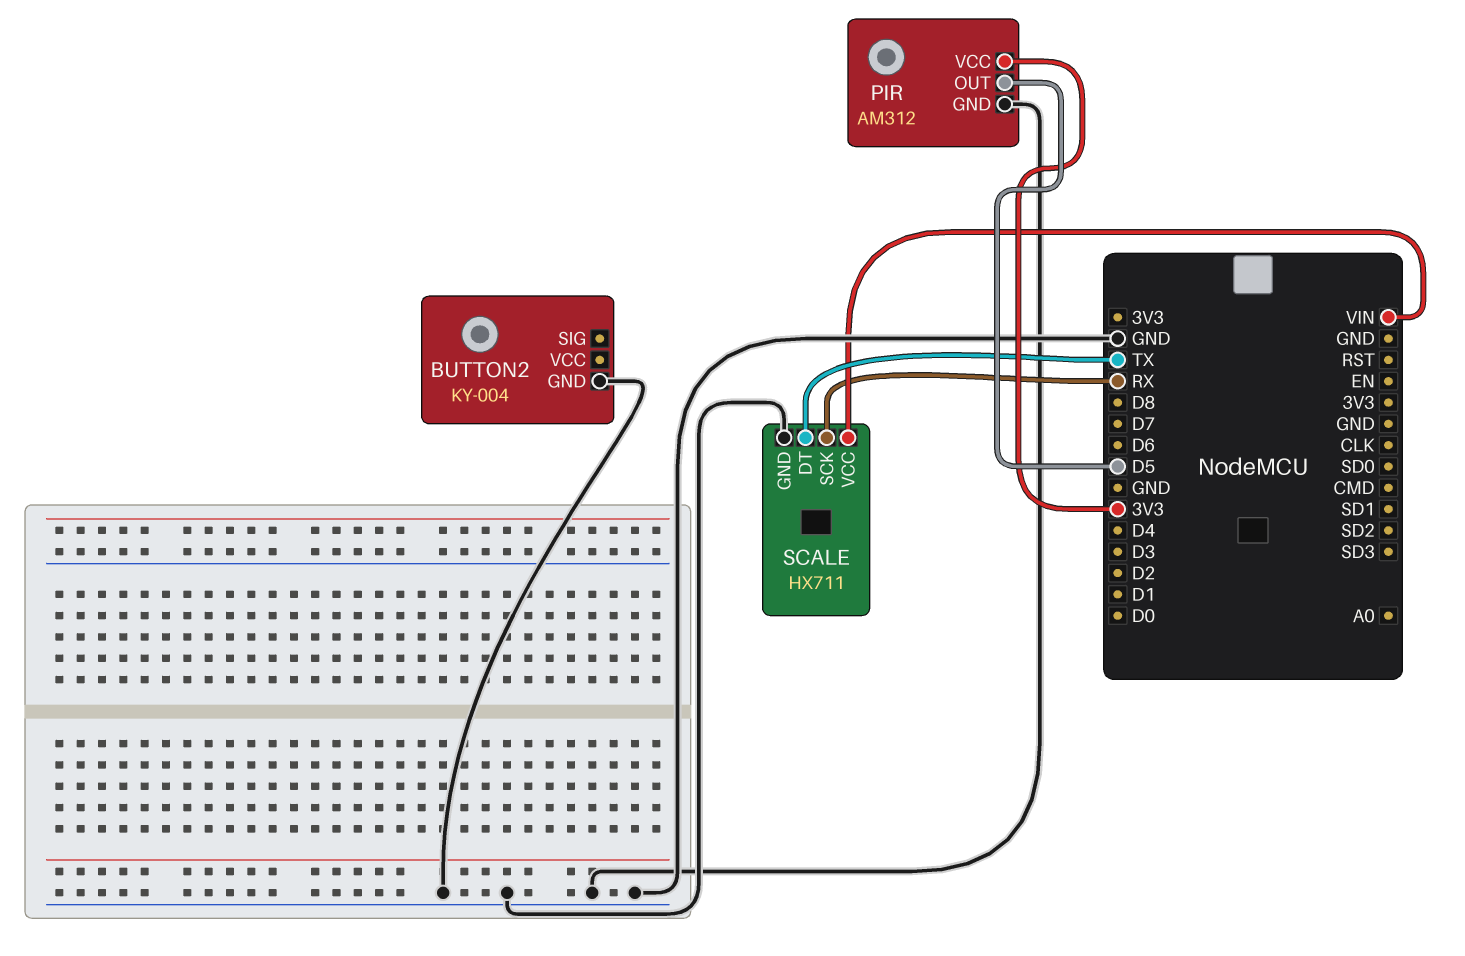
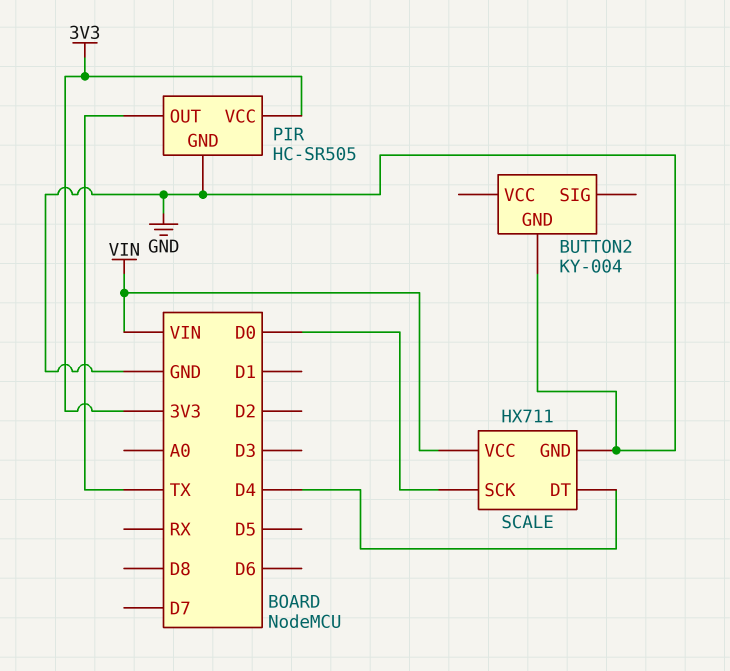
PIR: AM312 -> HC-SR505
PIR pin OUT: D5 -> TX
SCALE pin DT: TX -> D4
SCALE pin SCK: RX -> D0

